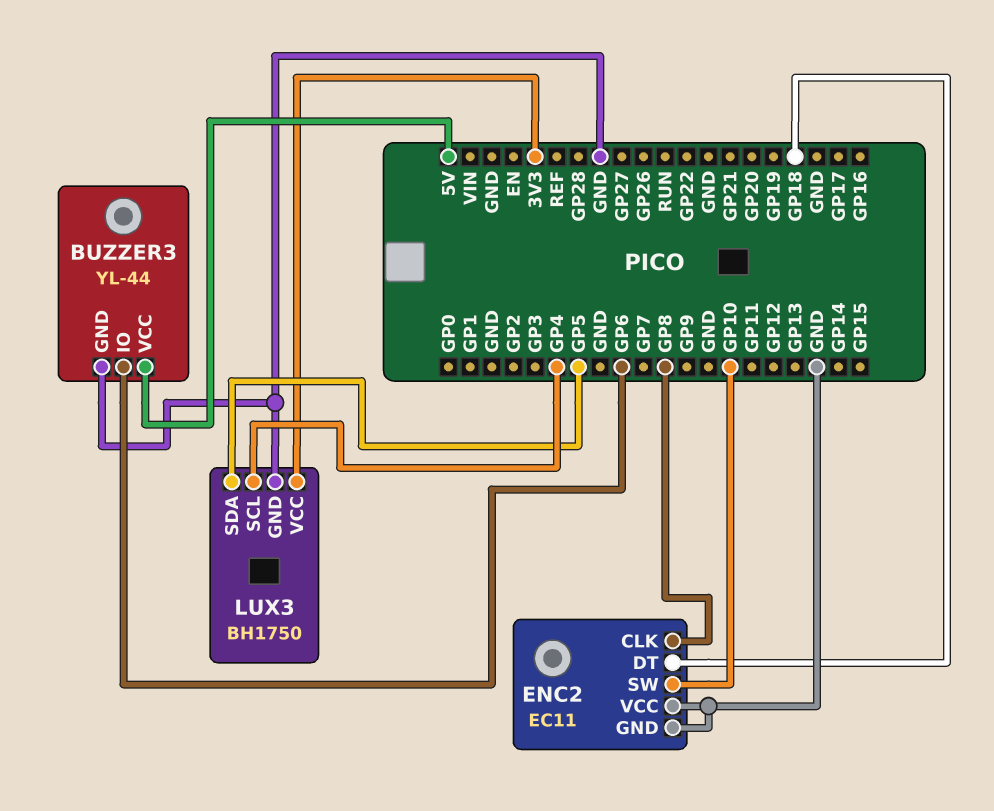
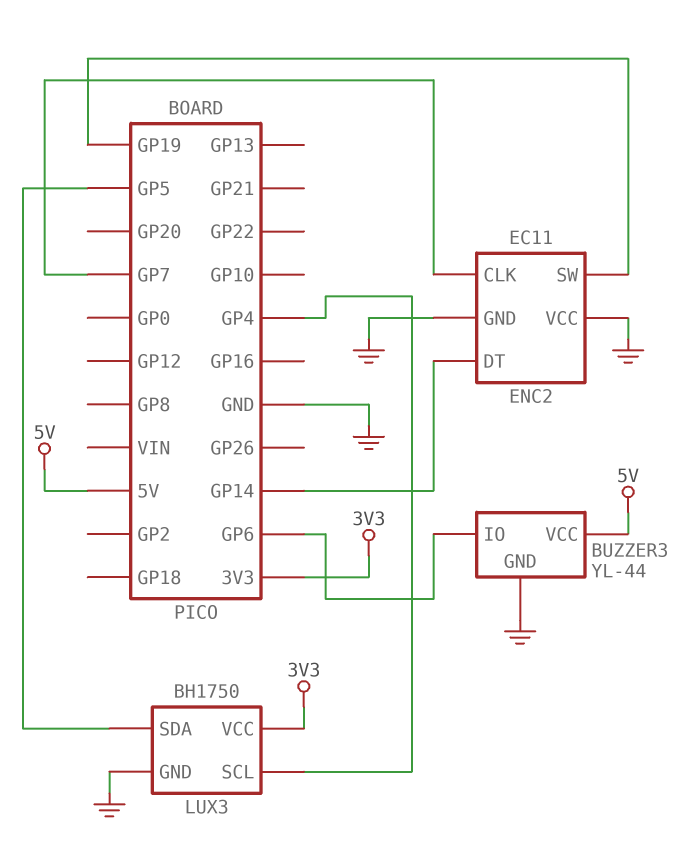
ENC2 pin CLK: GP8 -> GP7
ENC2 pin DT: GP18 -> GP14
ENC2 pin SW: GP10 -> GP19

